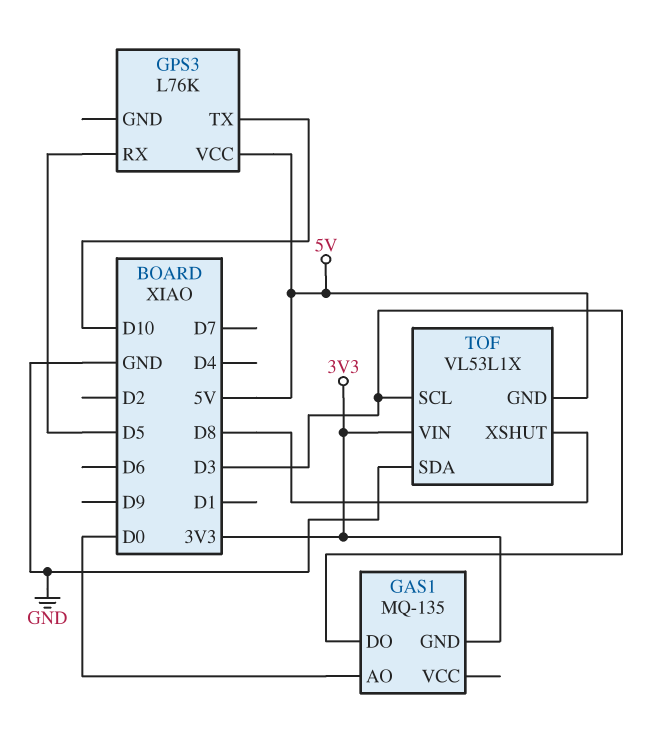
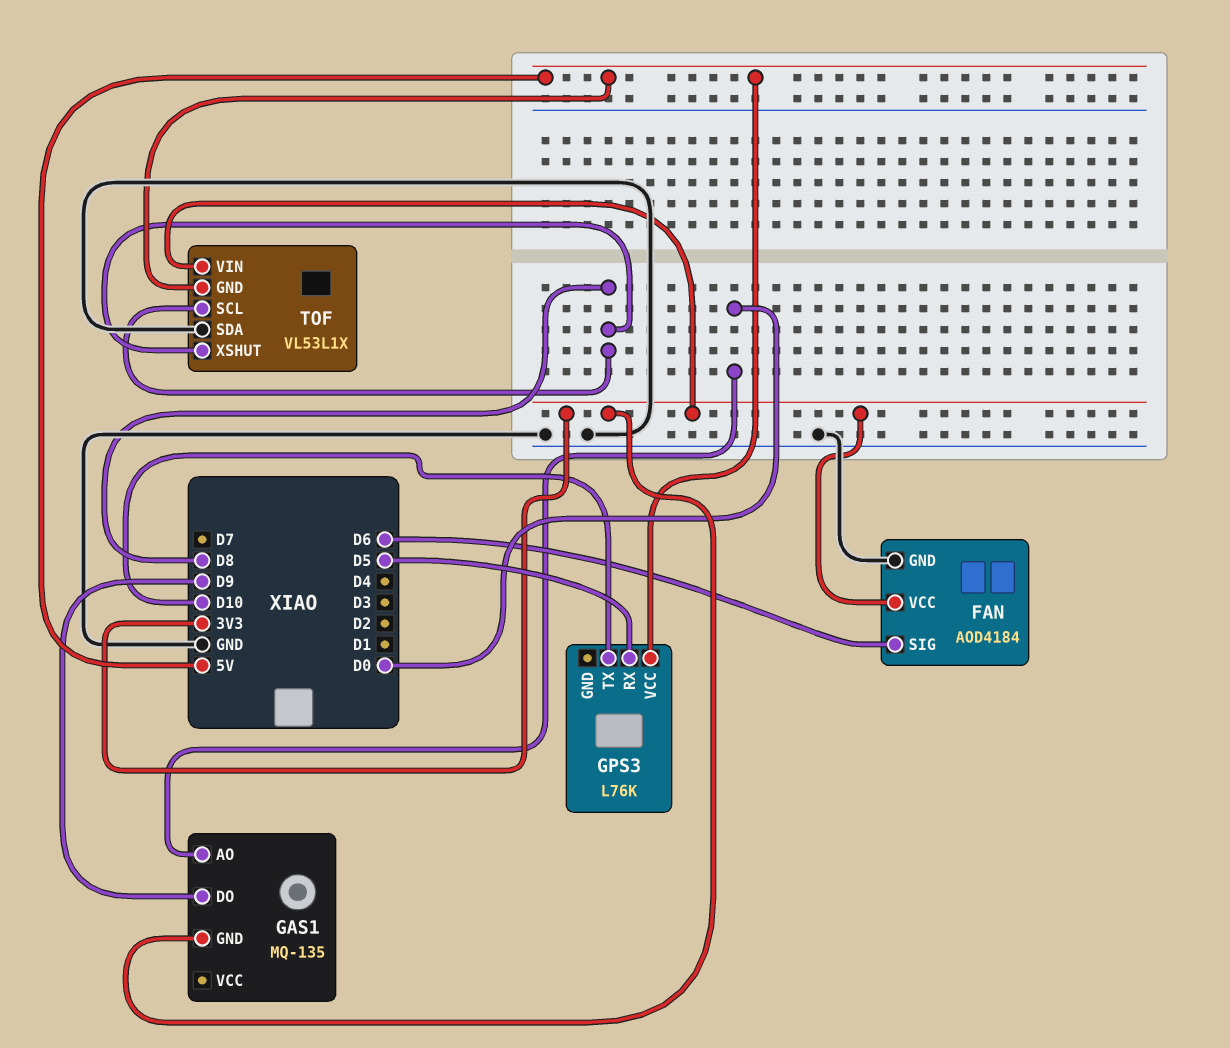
FAN: none -> AOD4184
FAN pin GND: none -> GND
FAN pin SIG: none -> D6
FAN pin VCC: none -> 3V3
GAS1 pin DO: D3 -> D9
TOF pin SCL: D3 -> D8

